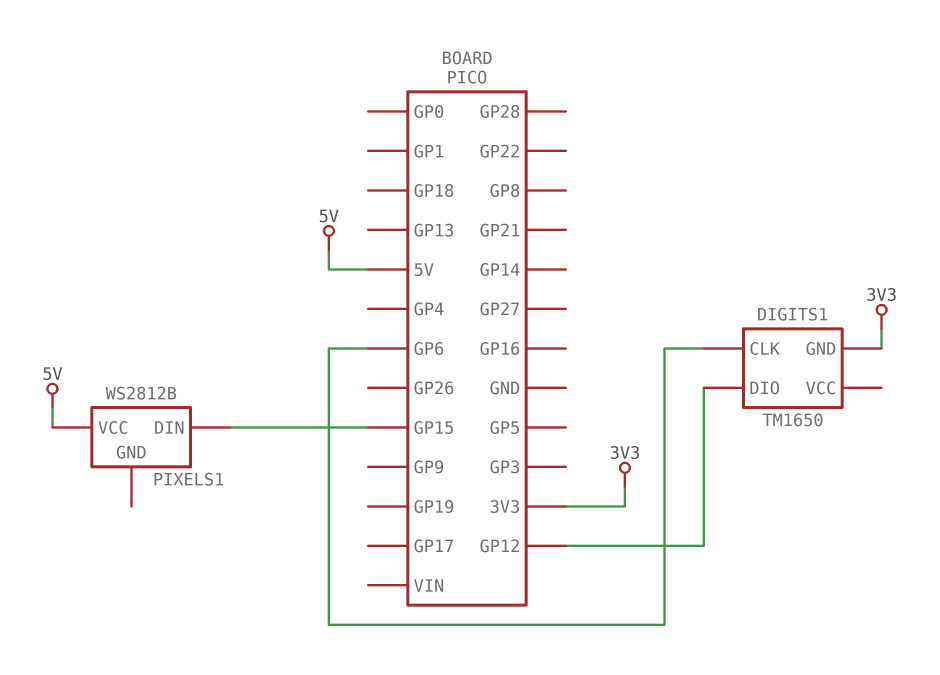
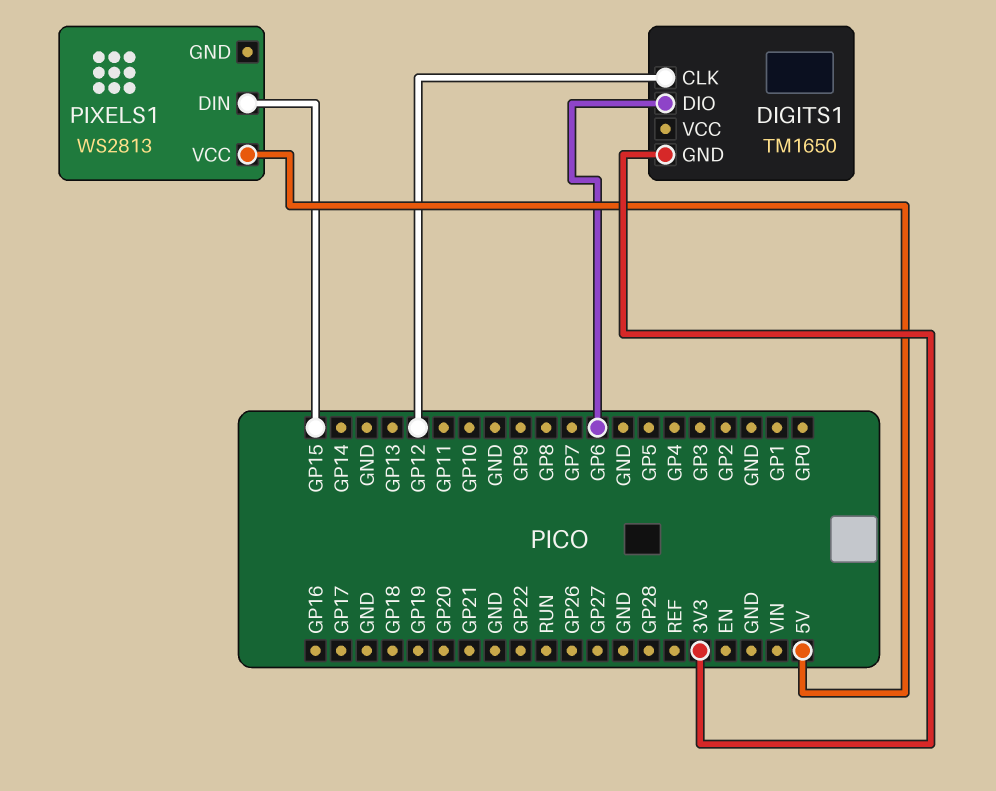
DIGITS1 pin CLK: GP6 -> GP12
DIGITS1 pin DIO: GP12 -> GP6
PIXELS1: WS2812B -> WS2813

